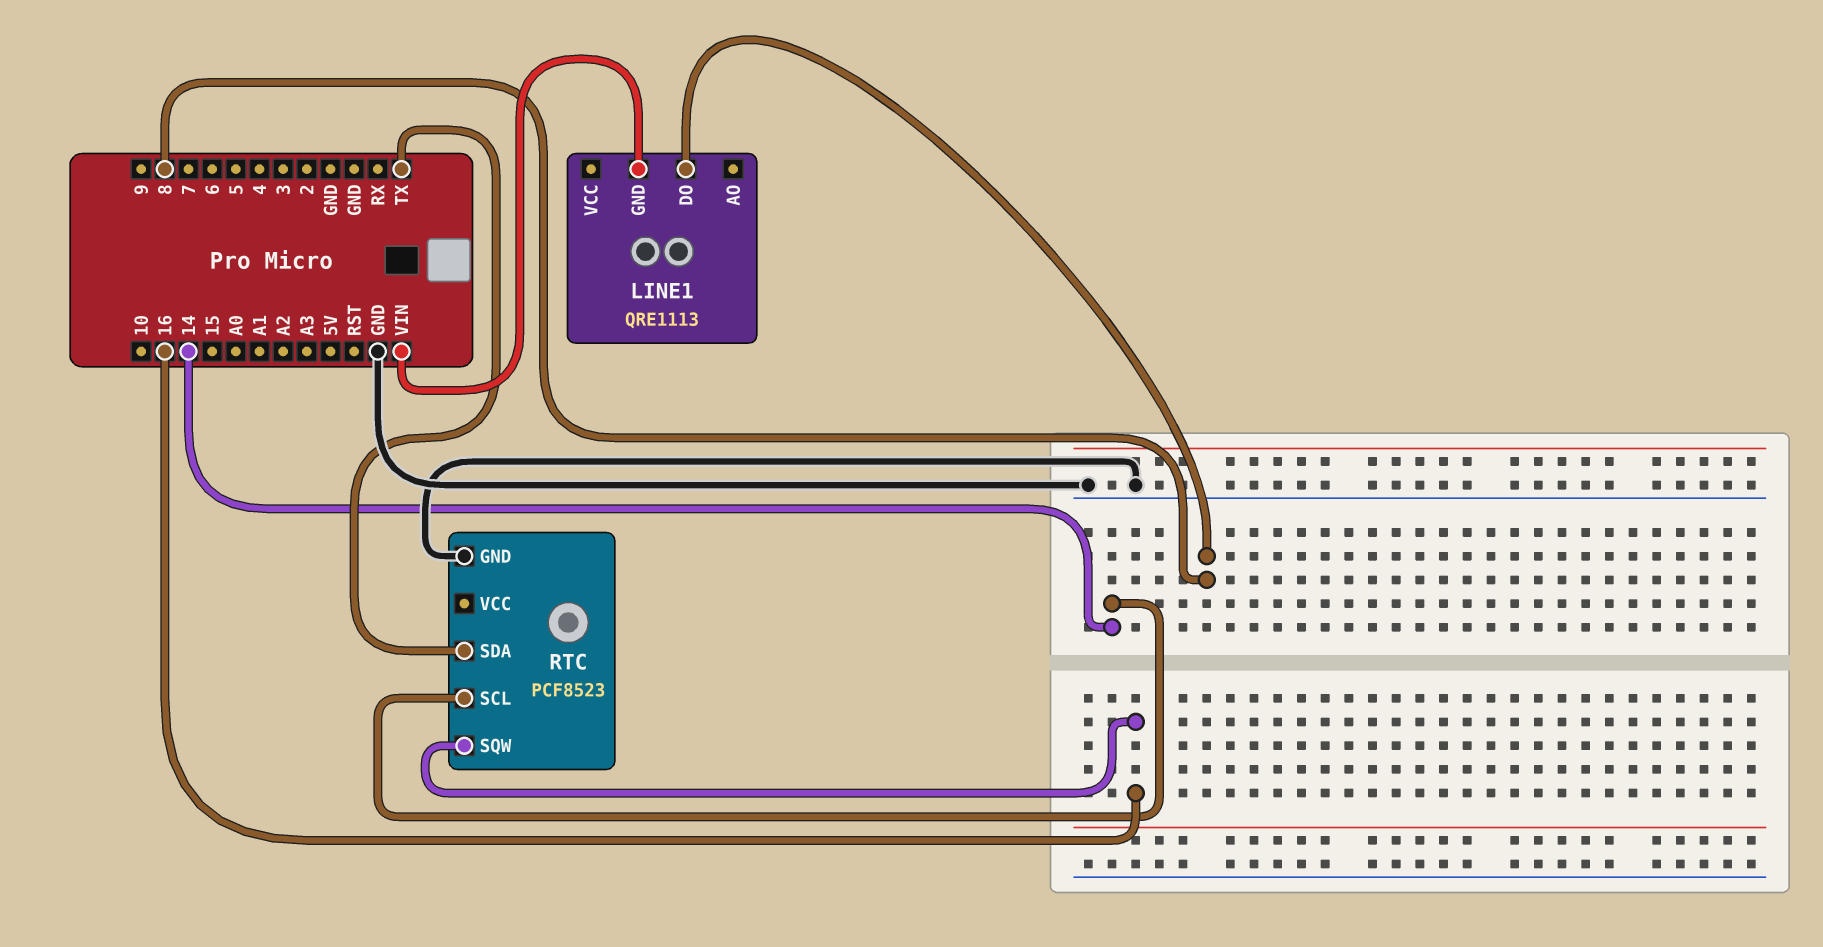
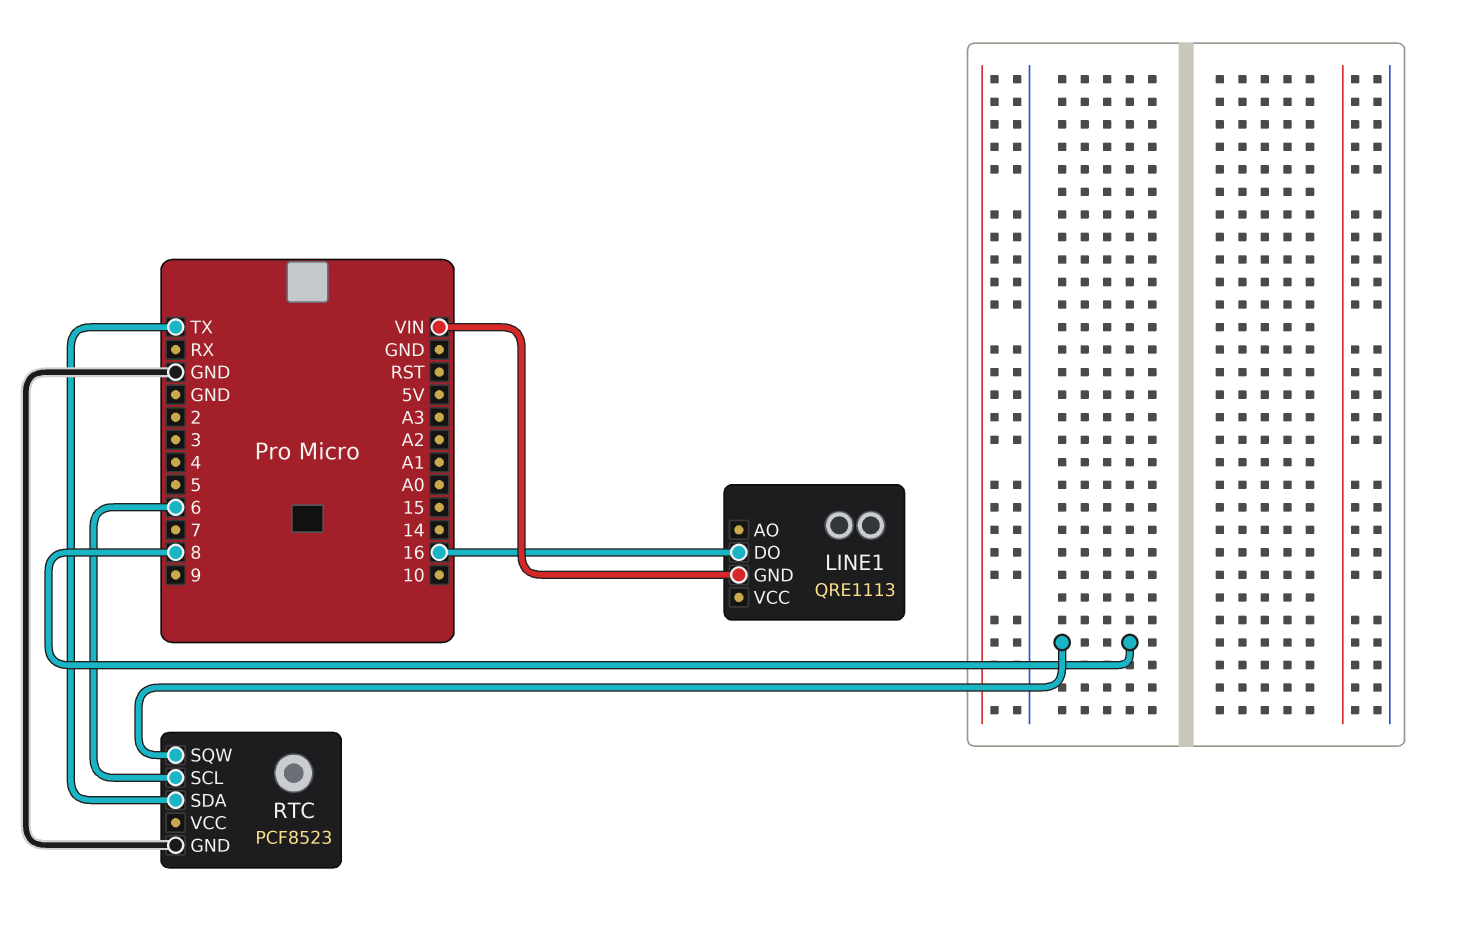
LINE1 pin DO: 8 -> 16
RTC pin SCL: 14 -> 6
RTC pin SQW: 16 -> 8

